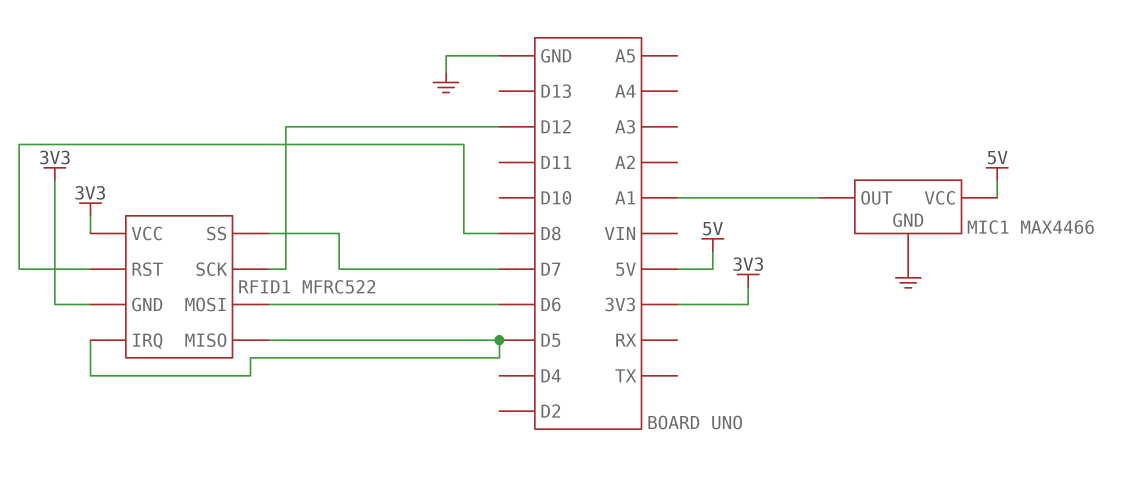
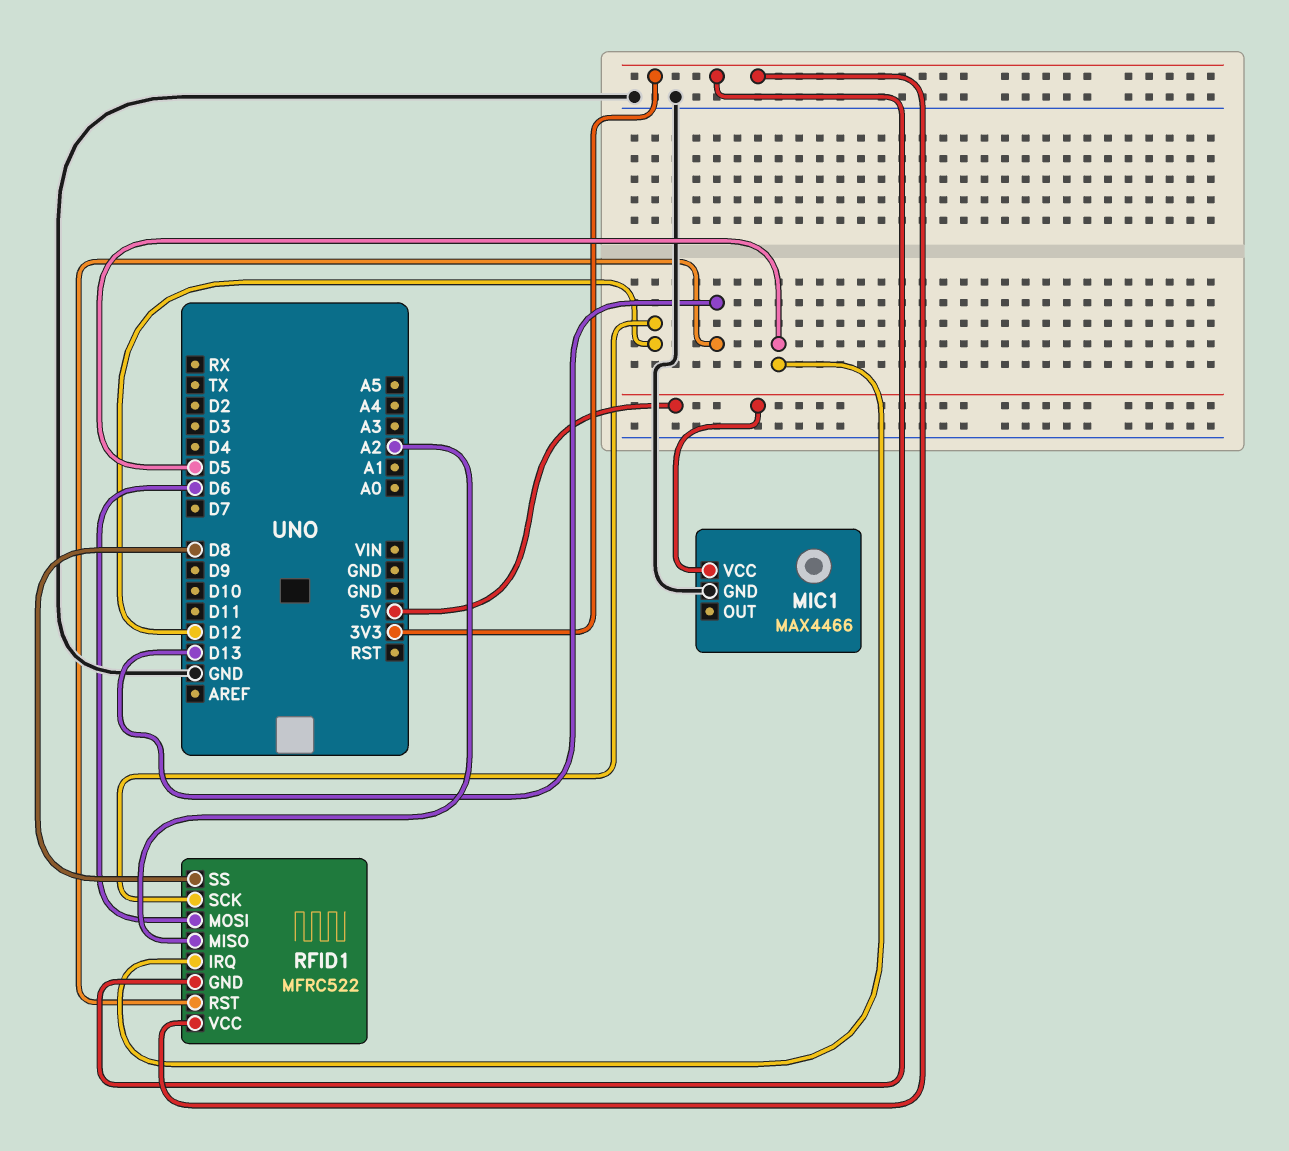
MIC1 pin OUT: A1 -> none
RFID1 pin MISO: D5 -> A2
RFID1 pin RST: D8 -> D13
RFID1 pin SS: D7 -> D8

